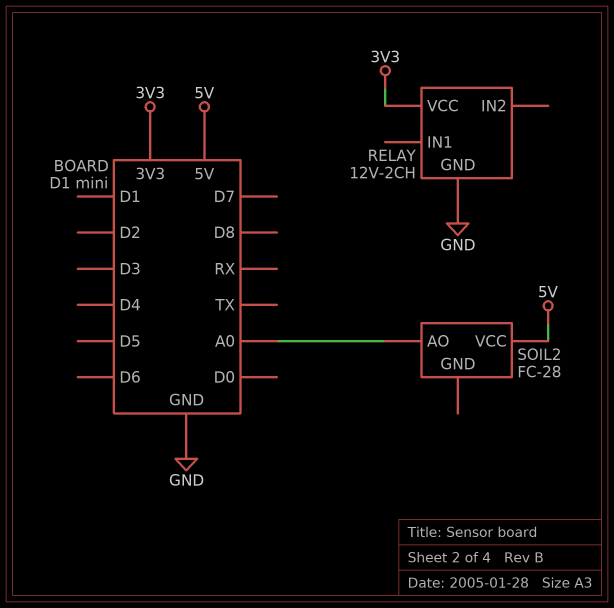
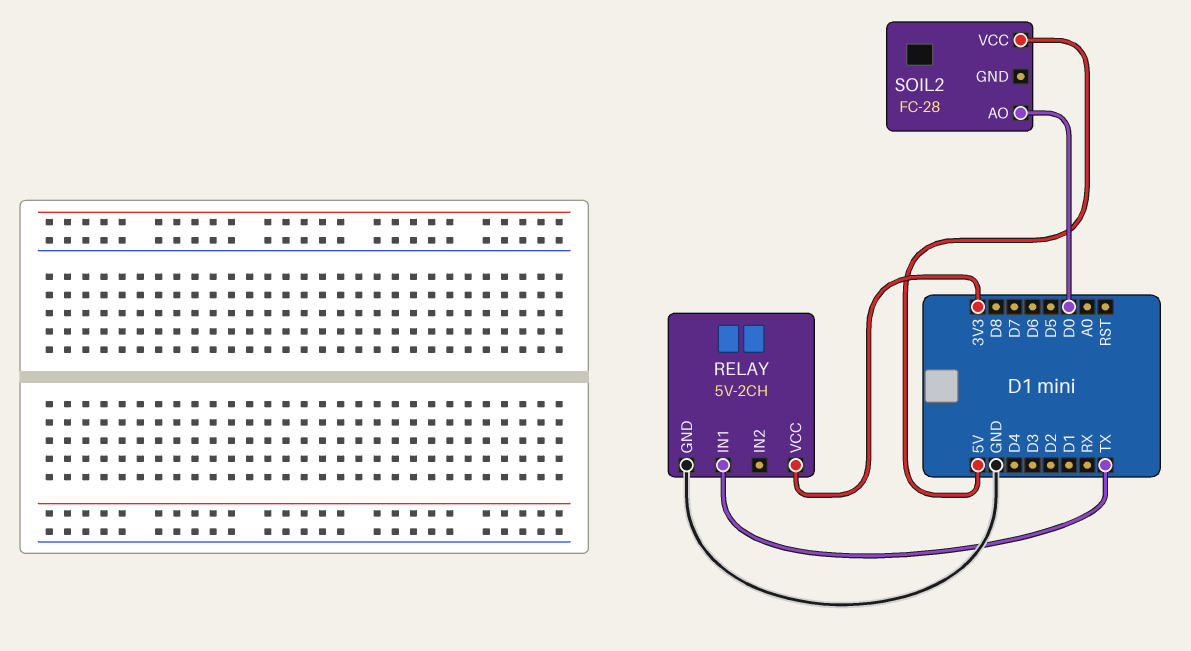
RELAY: 12V-2CH -> 5V-2CH
RELAY pin IN1: none -> TX
SOIL2 pin AO: A0 -> D0

